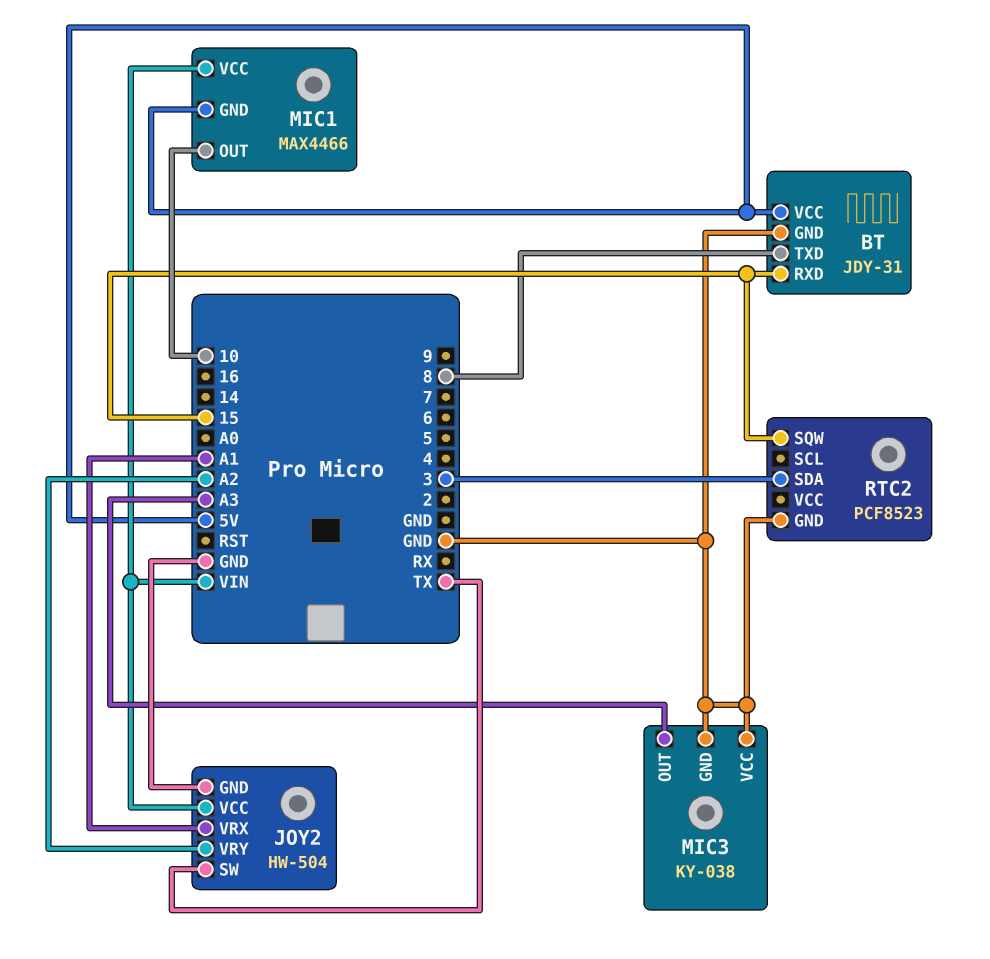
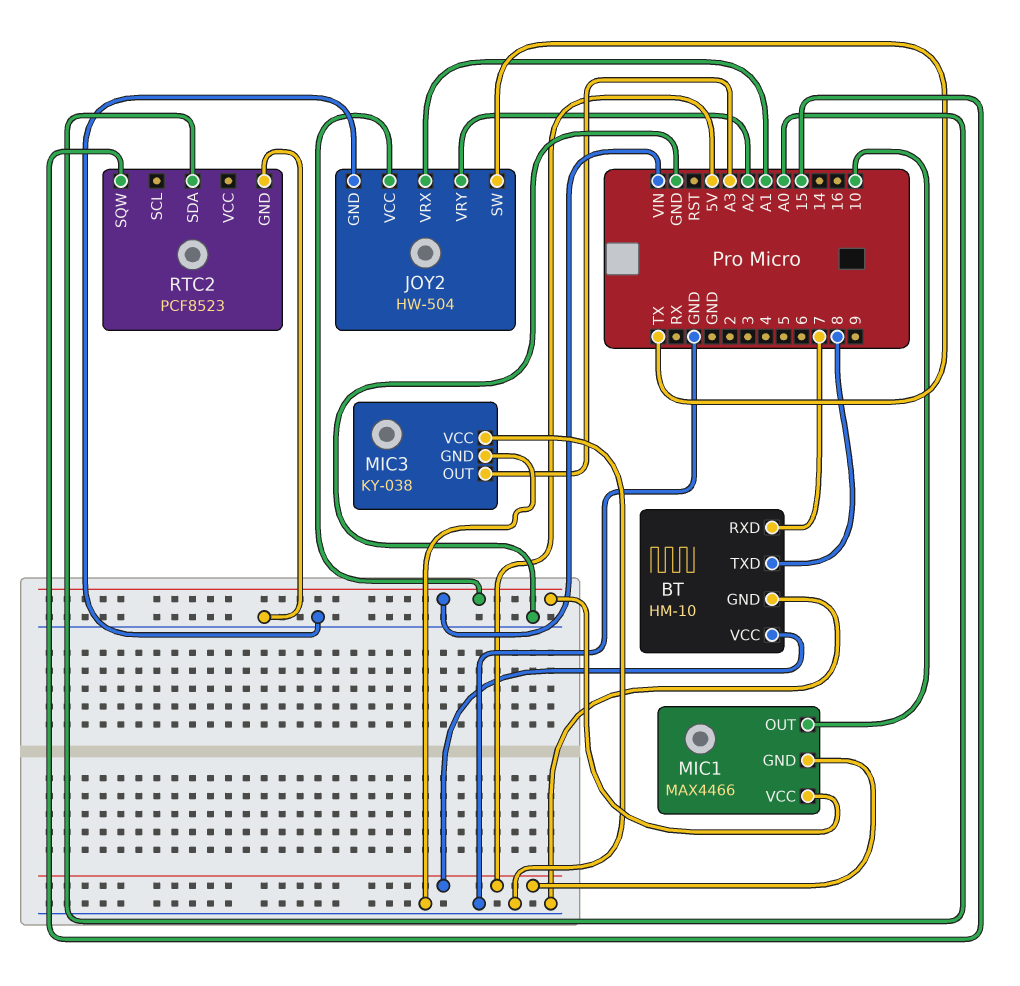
BT: JDY-31 -> HM-10
BT pin RXD: 15 -> 7
RTC2 pin SDA: 3 -> A0

